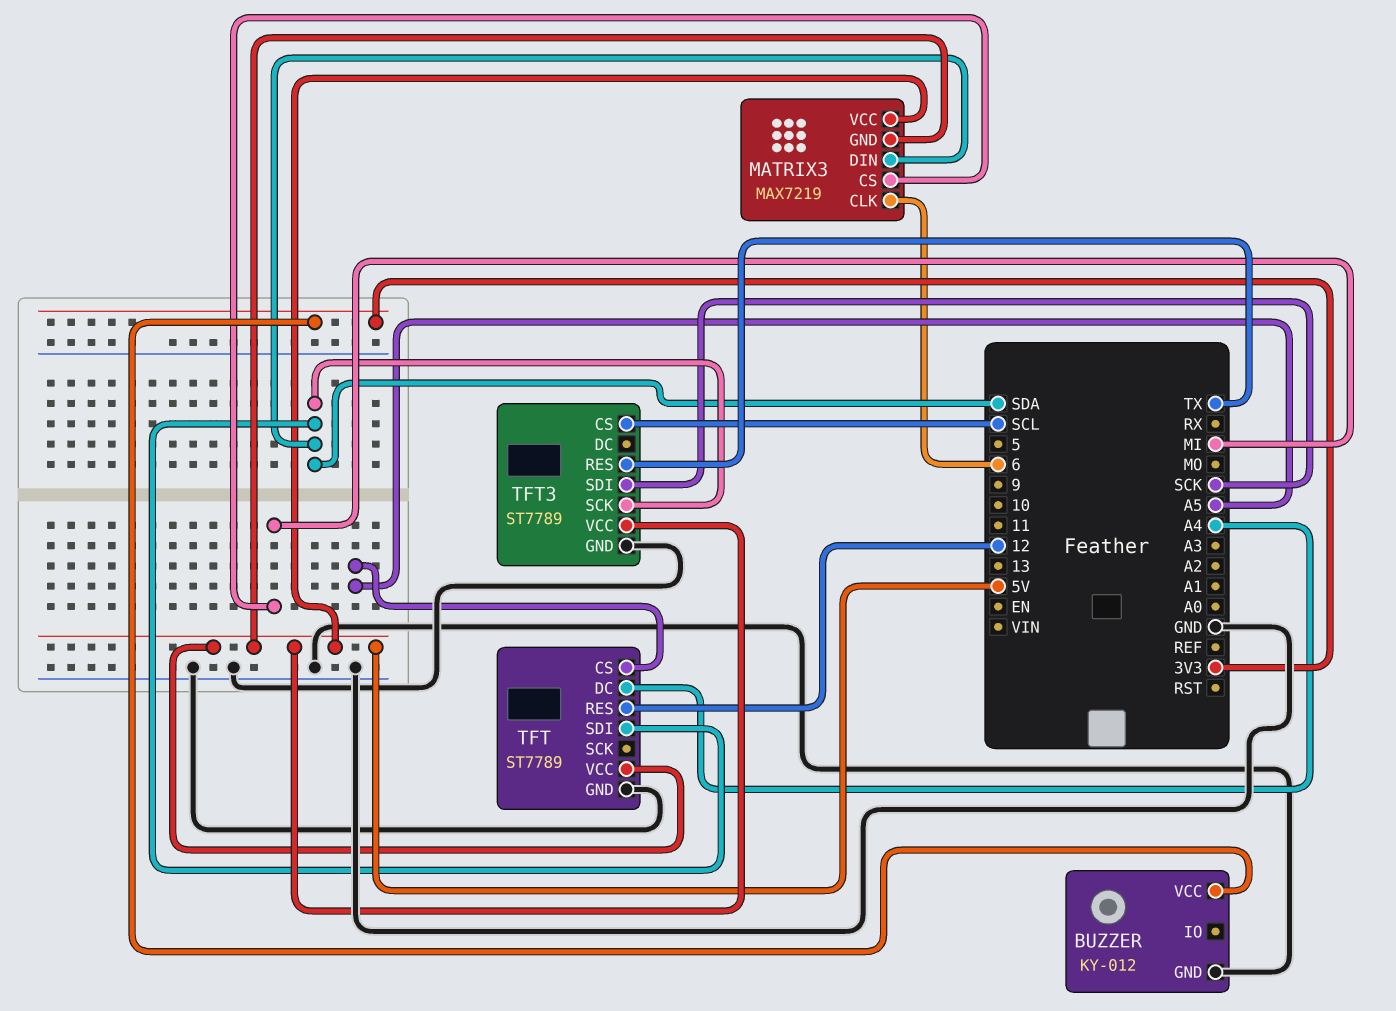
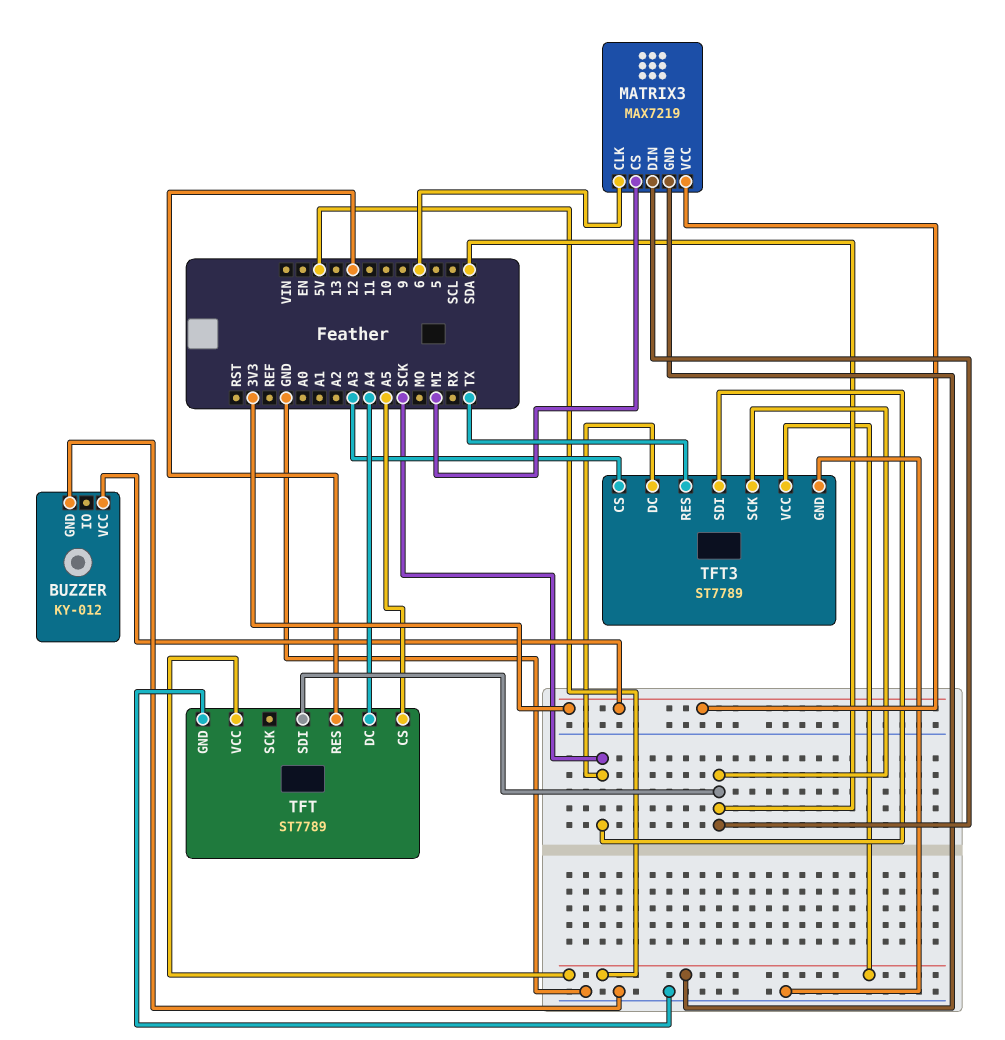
MATRIX3 pin VCC: 5V -> 3V3
TFT3 pin CS: SCL -> A3
TFT3 pin DC: none -> SCK

